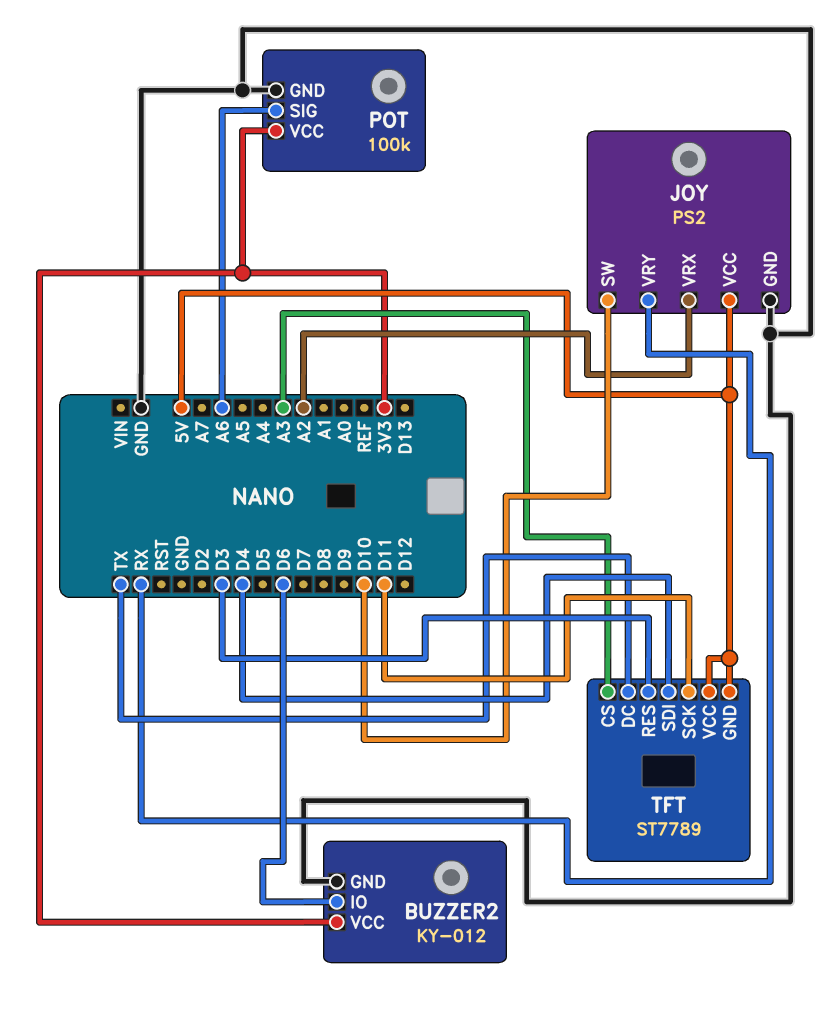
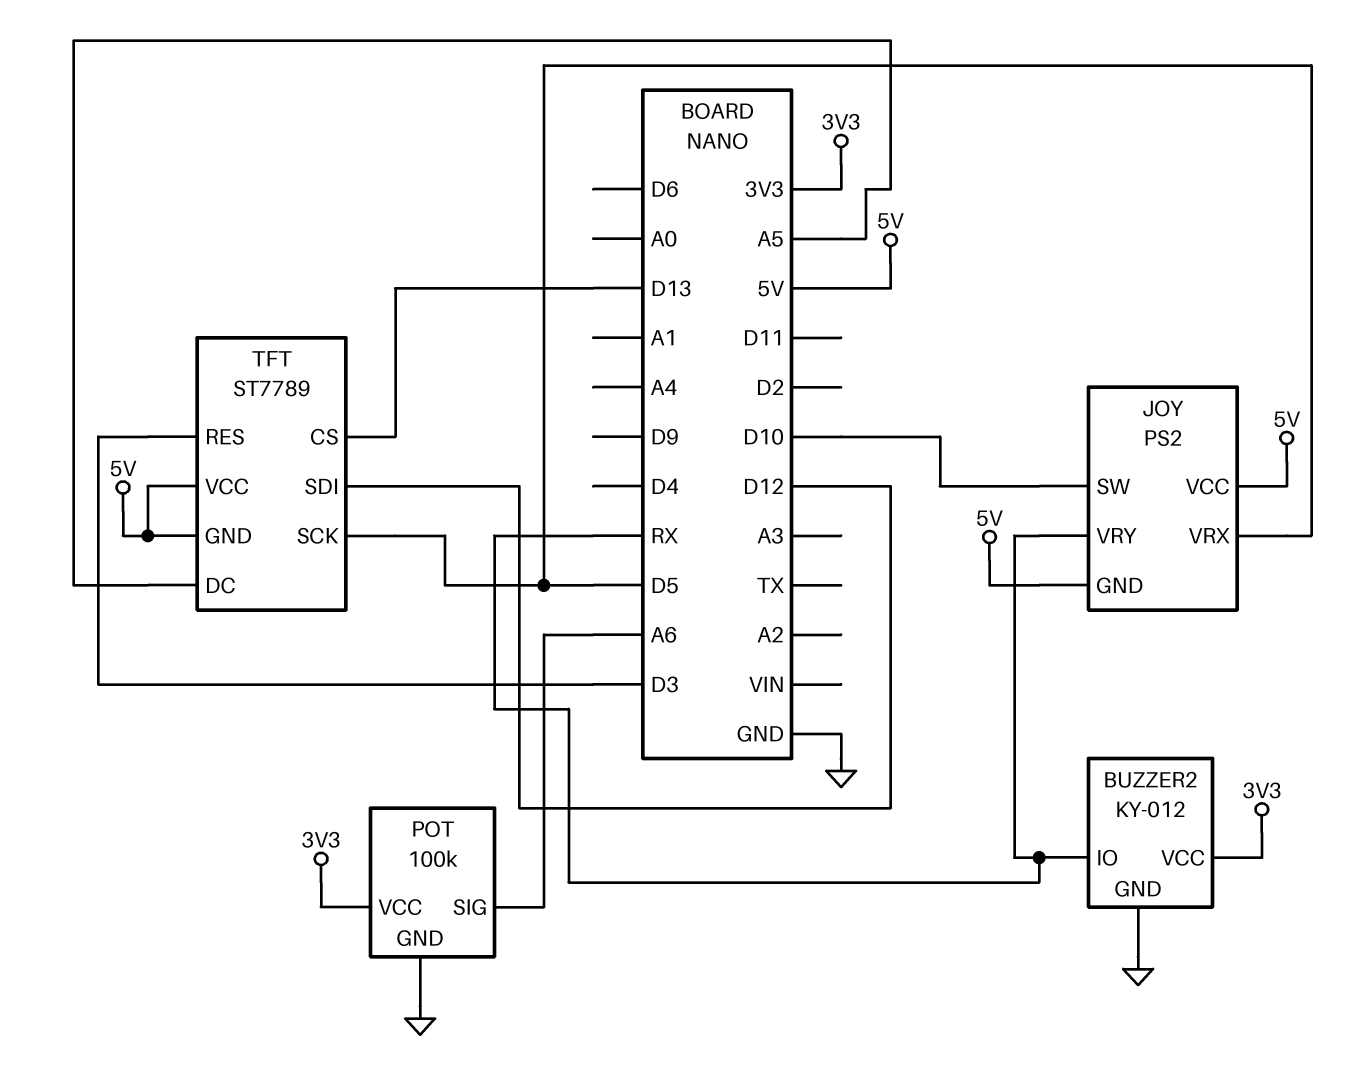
BUZZER2 pin IO: D6 -> RX
JOY pin GND: GND -> 5V
JOY pin VRX: A2 -> D5
TFT pin CS: A3 -> D13
TFT pin DC: TX -> A5
TFT pin SCK: D11 -> D5
TFT pin SDI: D4 -> D12

